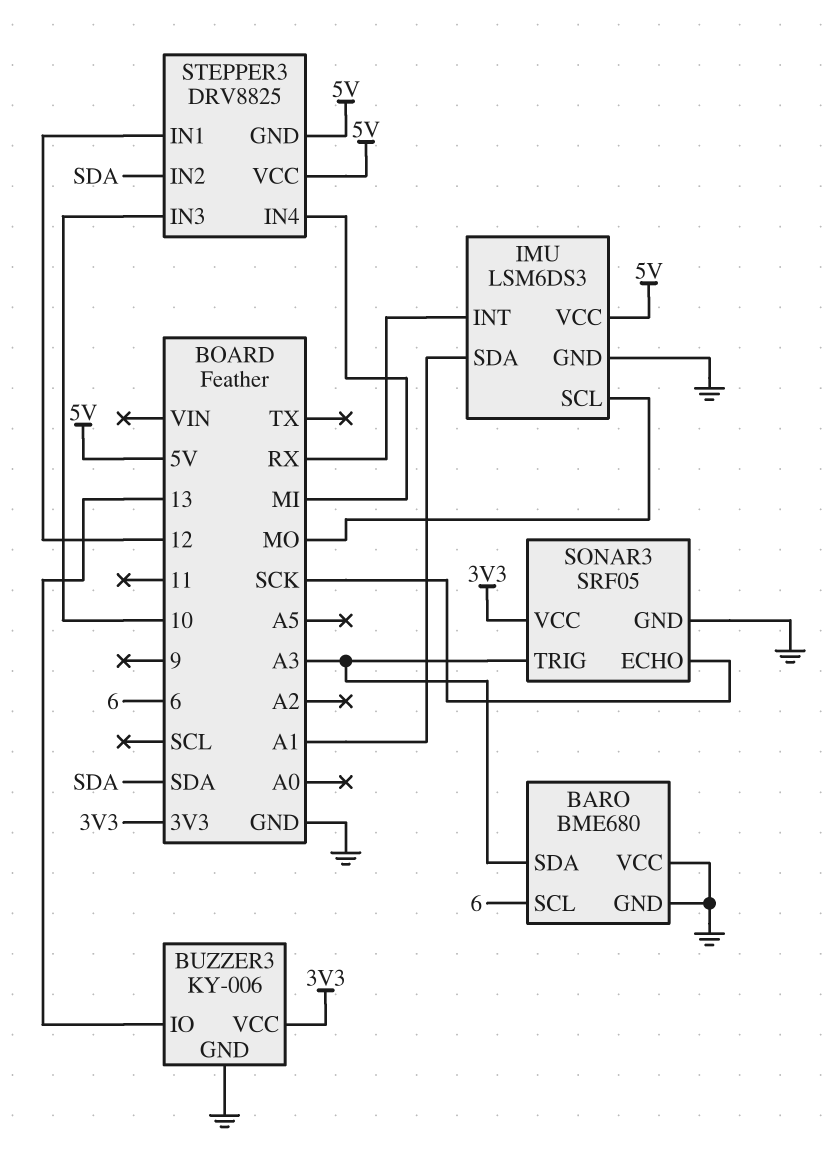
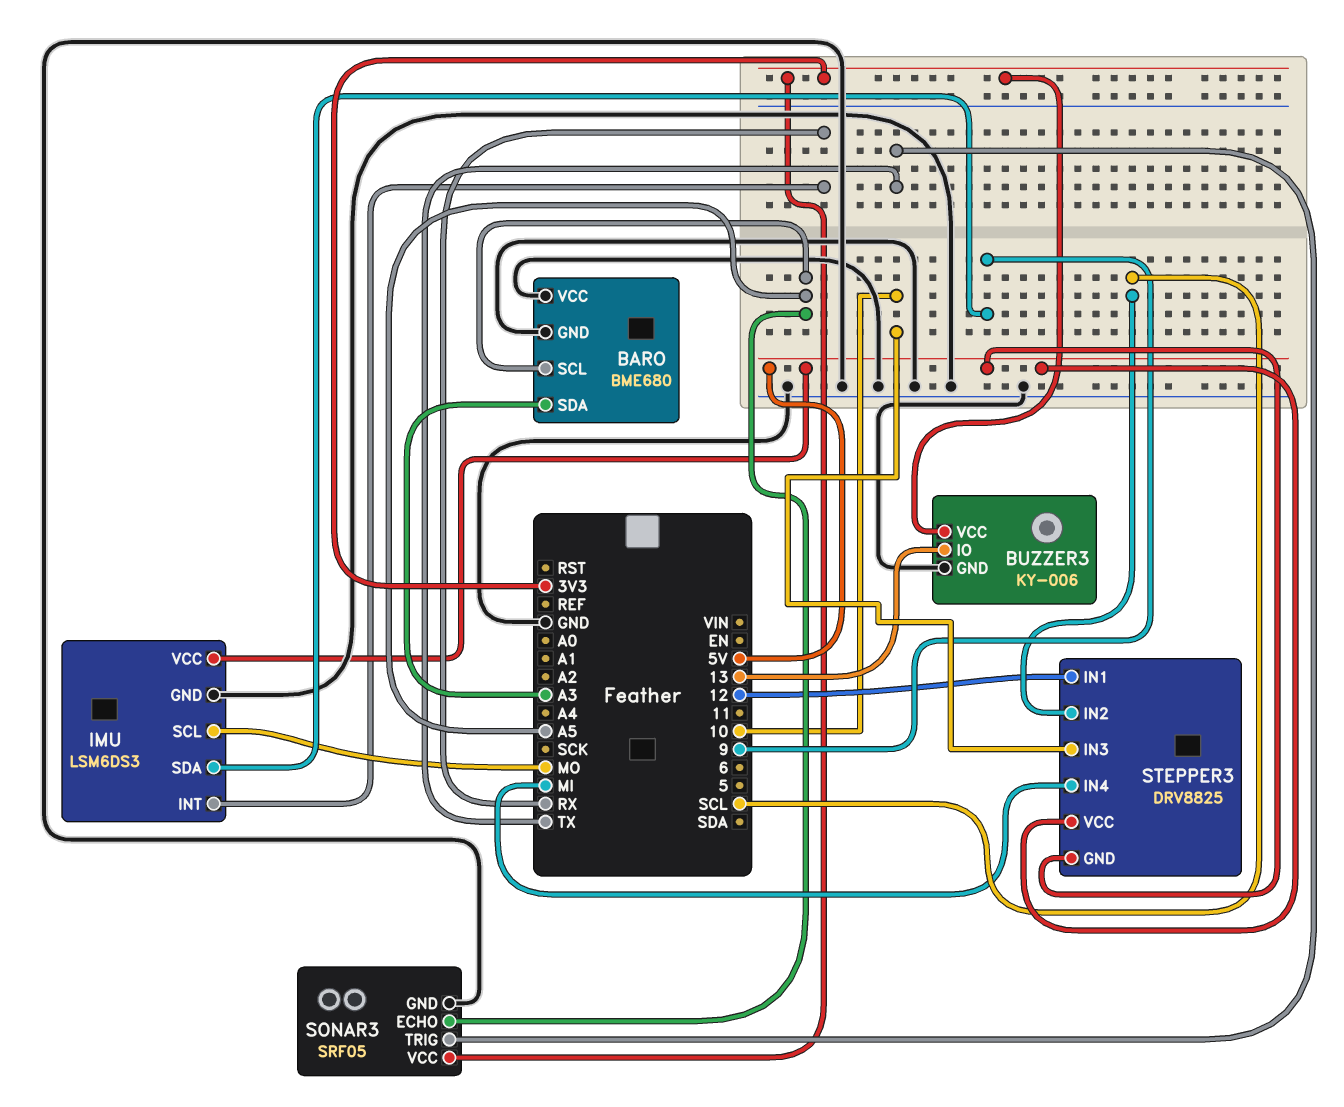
BARO pin SCL: 6 -> A5
IMU pin SDA: A1 -> 9
SONAR3 pin ECHO: SCK -> A5
SONAR3 pin TRIG: A3 -> TX
STEPPER3 pin IN2: SDA -> SCL

